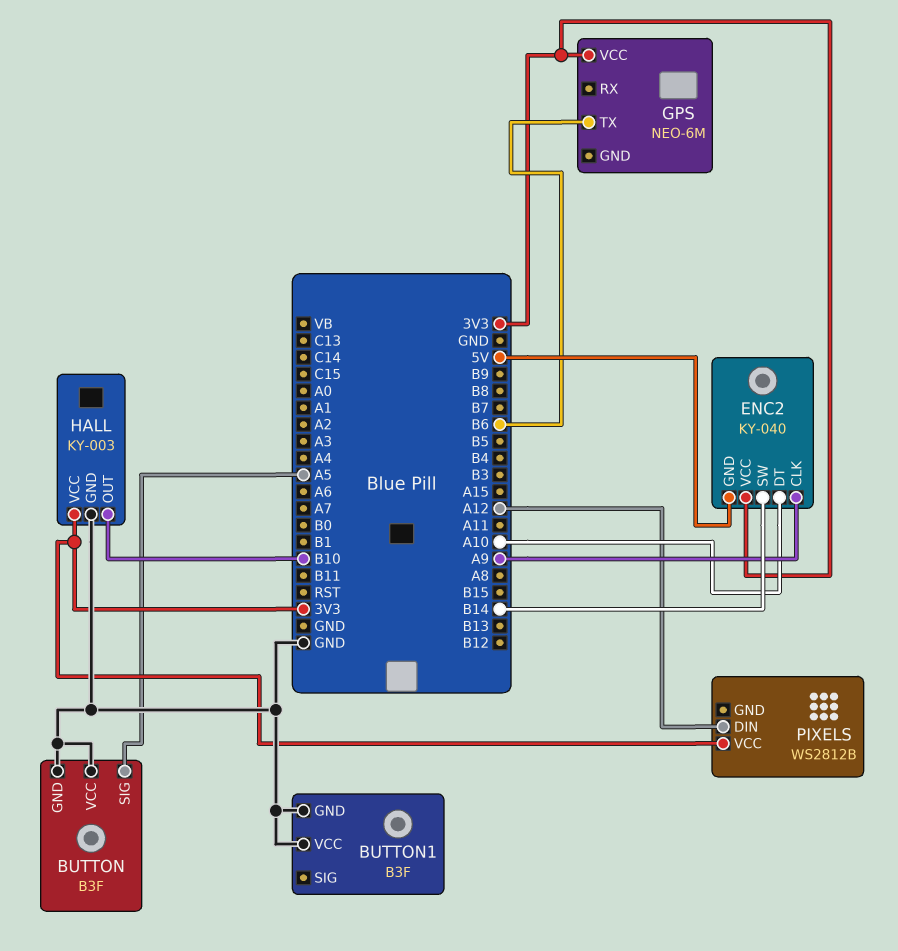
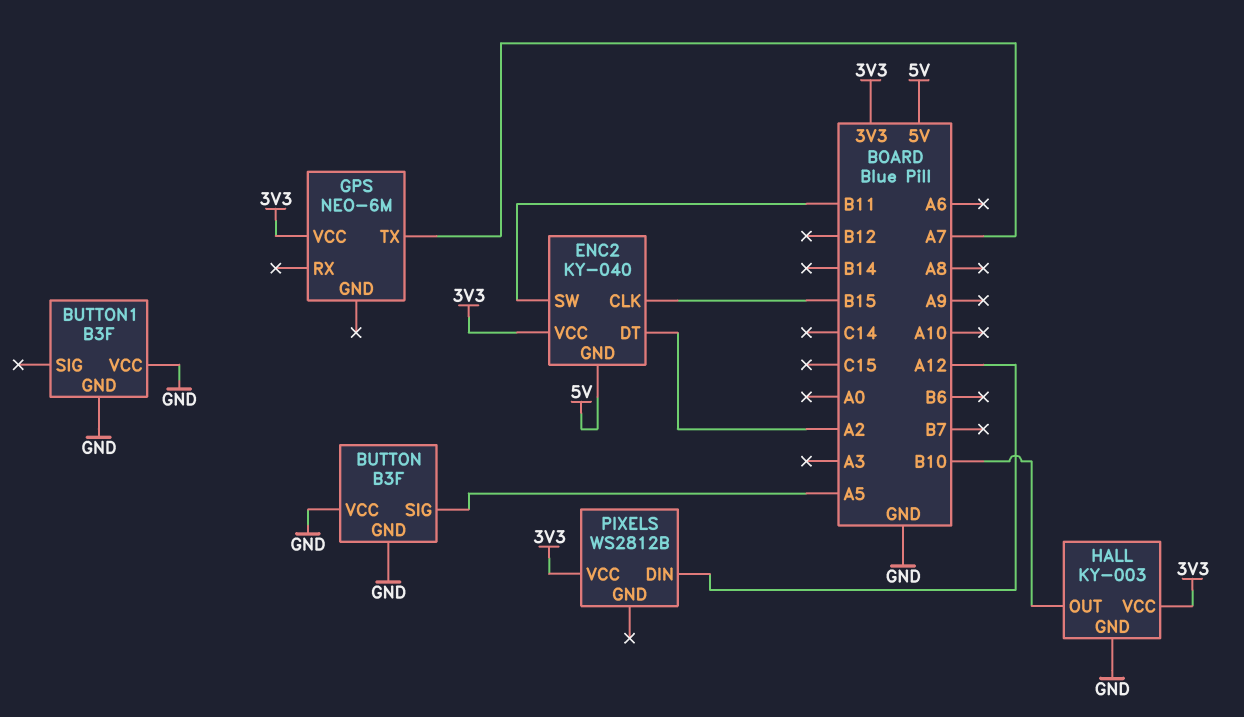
ENC2 pin CLK: A9 -> B15
ENC2 pin DT: A10 -> A2
ENC2 pin SW: B14 -> B11
GPS pin TX: B6 -> A7

